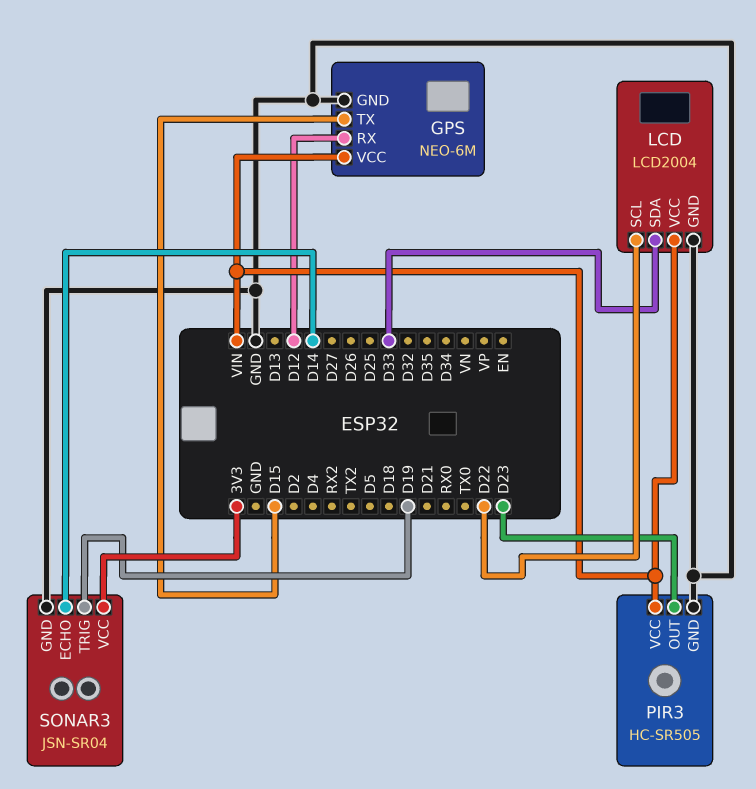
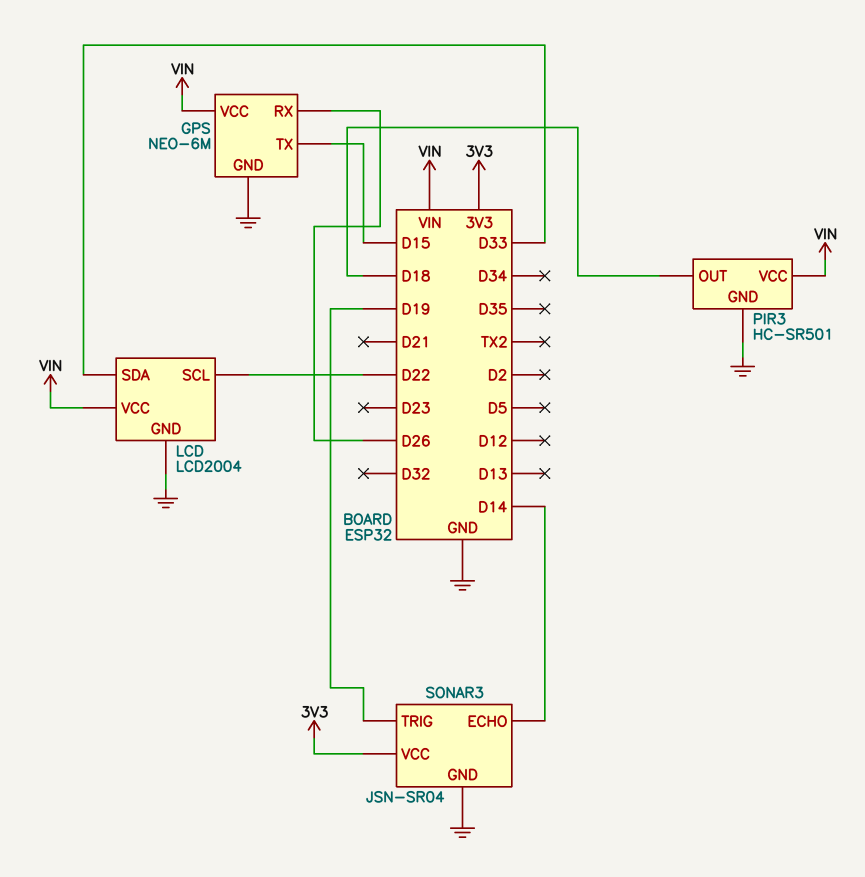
GPS pin RX: D12 -> D26
PIR3: HC-SR505 -> HC-SR501
PIR3 pin OUT: D23 -> D18

